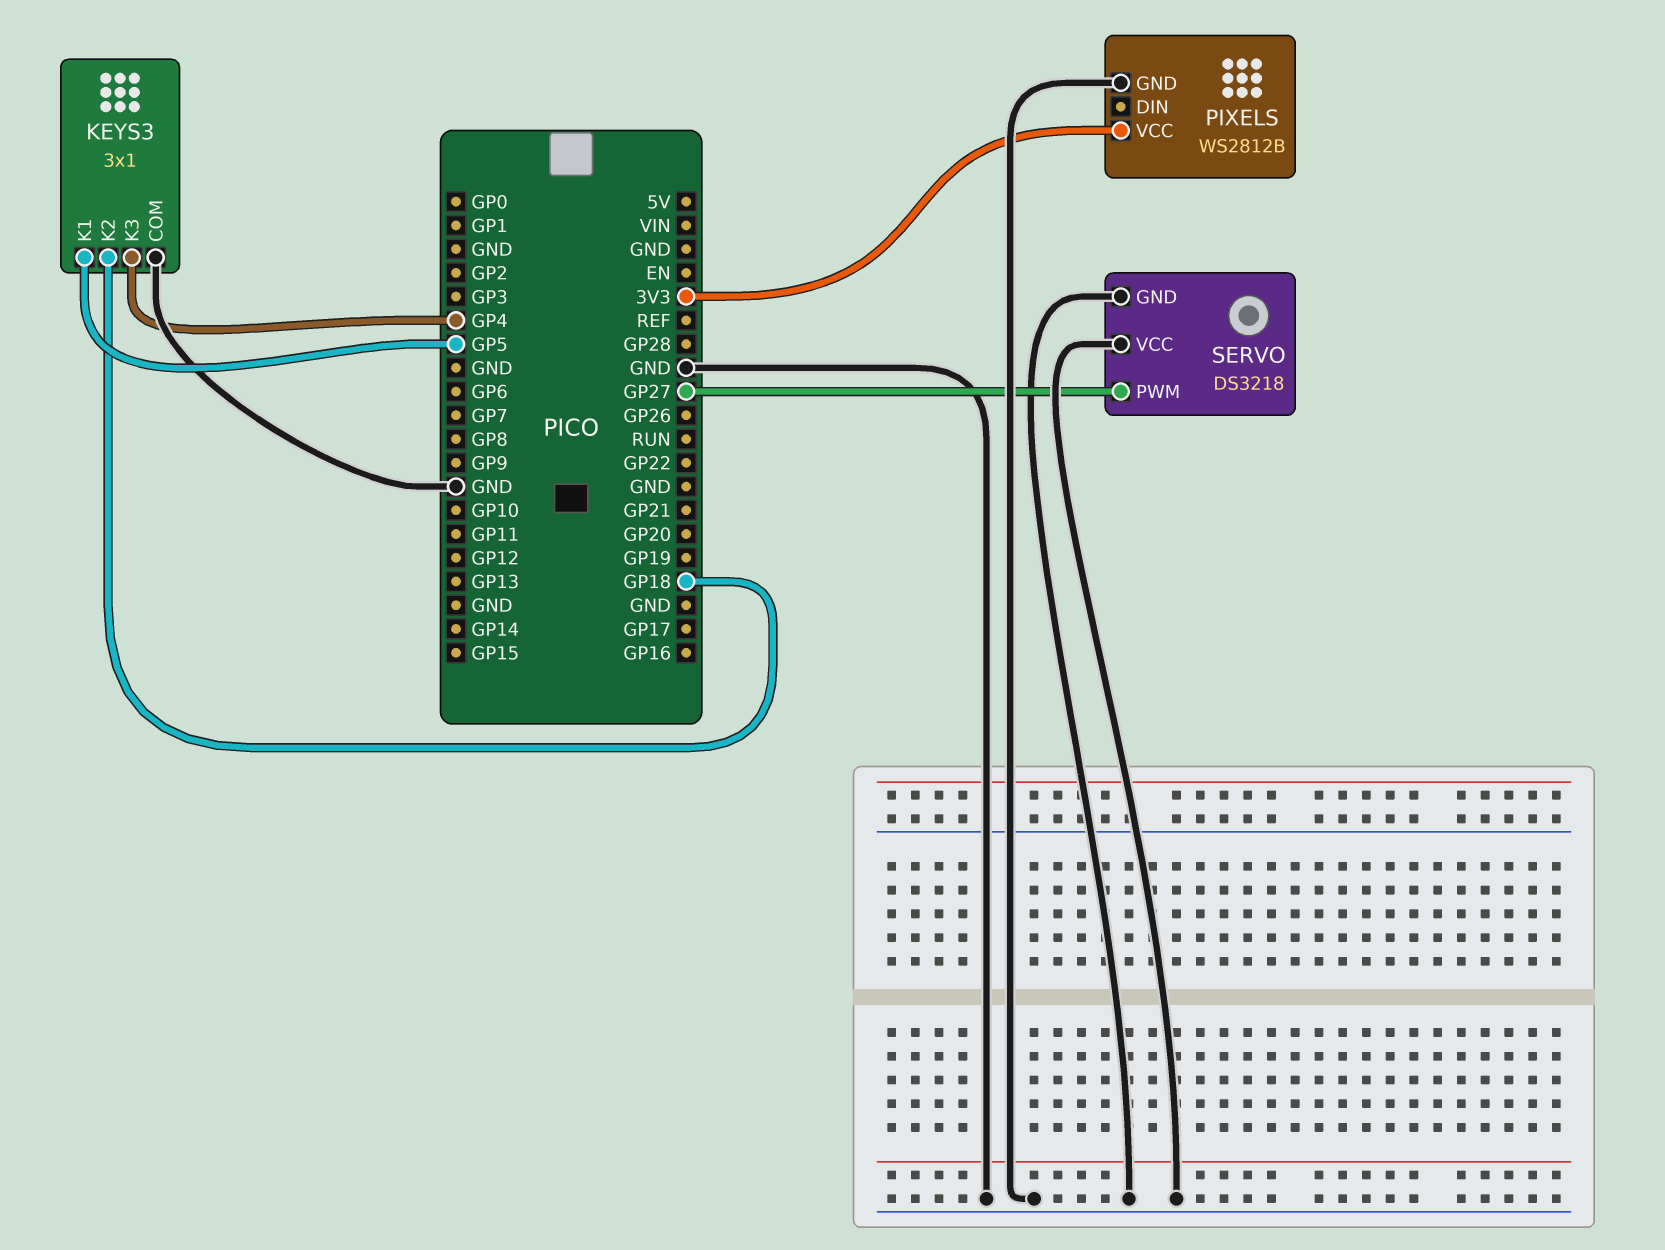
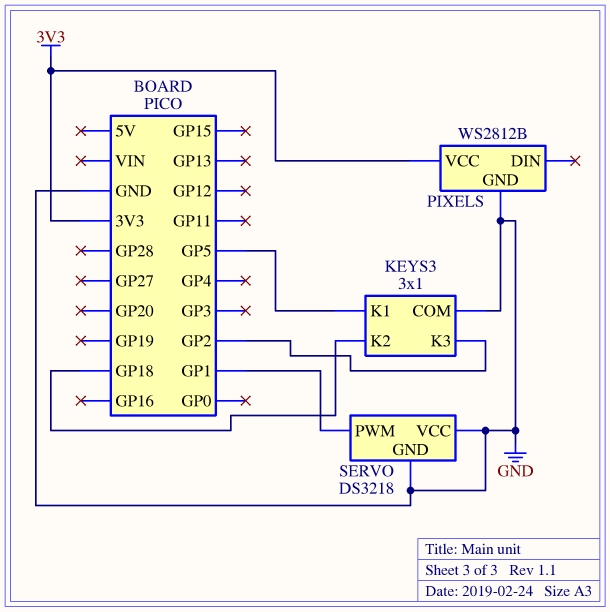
KEYS3 pin K3: GP4 -> GP2
SERVO pin PWM: GP27 -> GP1

